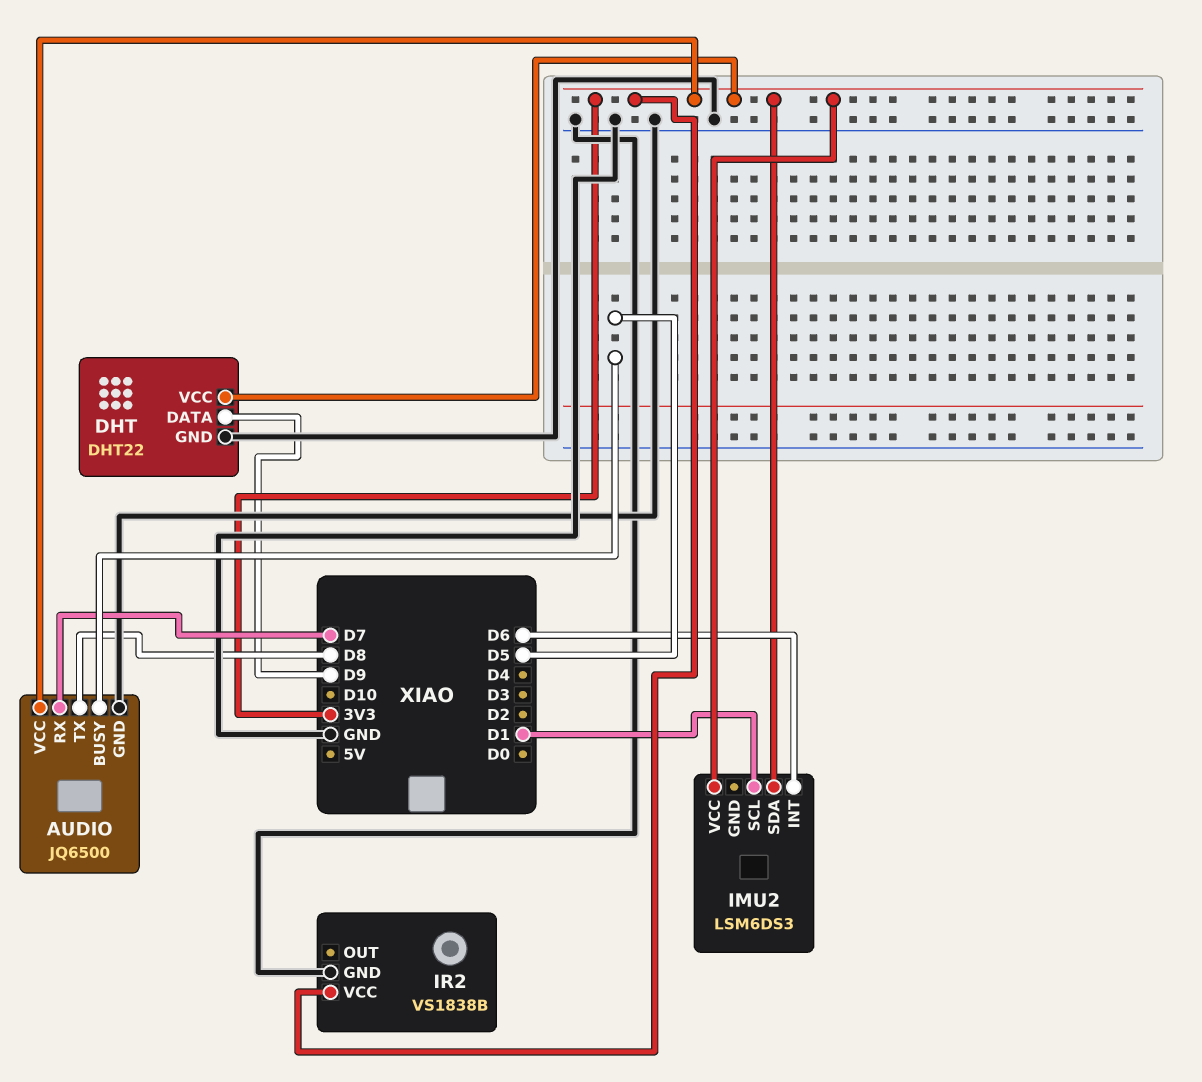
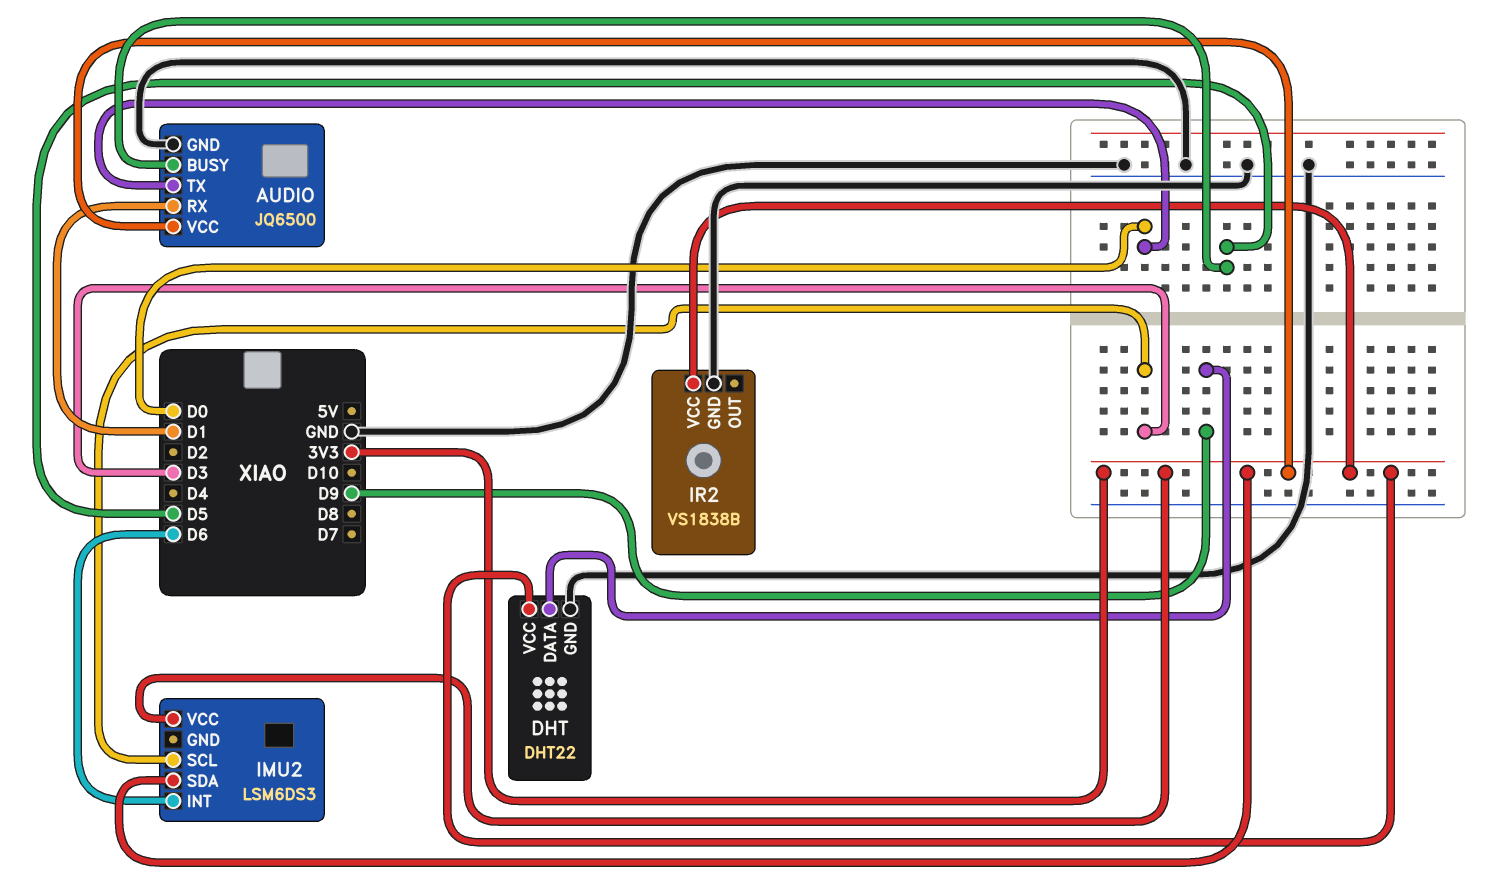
AUDIO pin RX: D7 -> D1
AUDIO pin TX: D8 -> D0
IMU2 pin SCL: D1 -> D3

